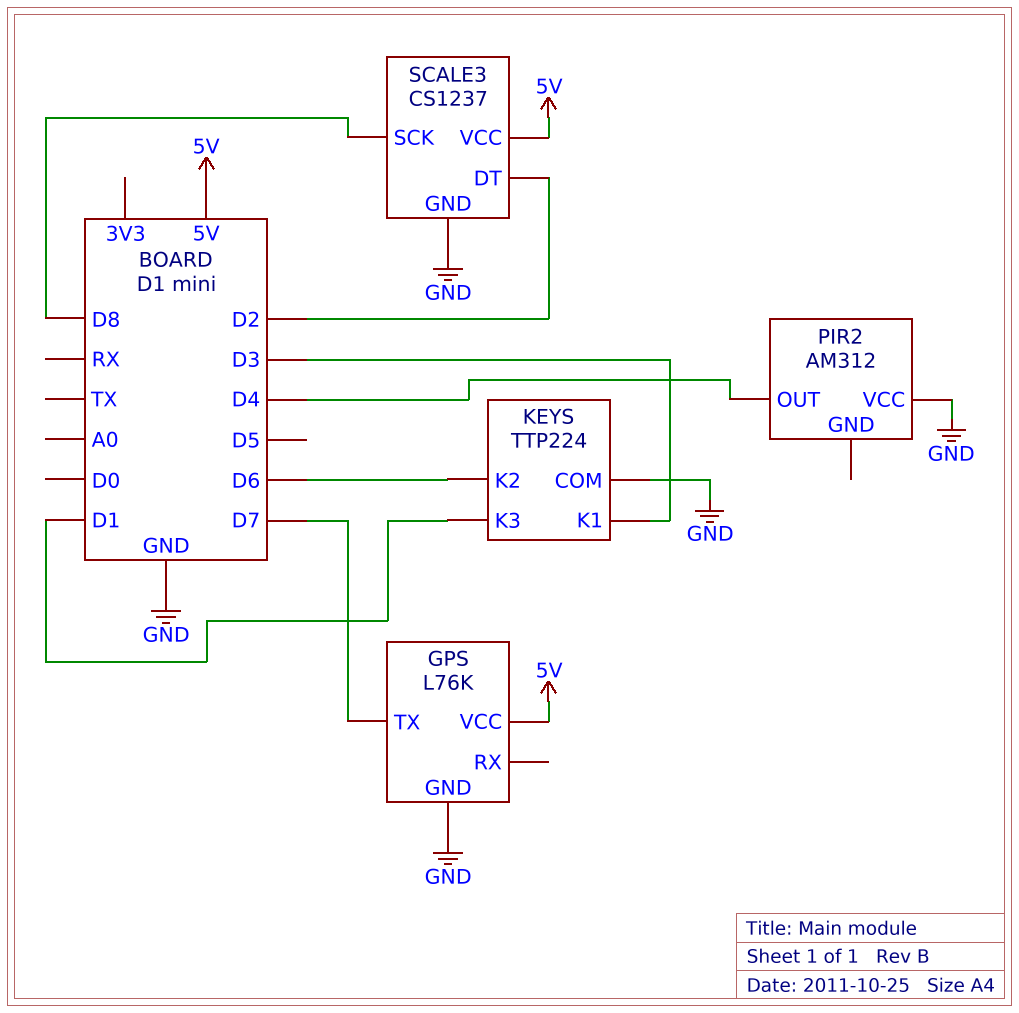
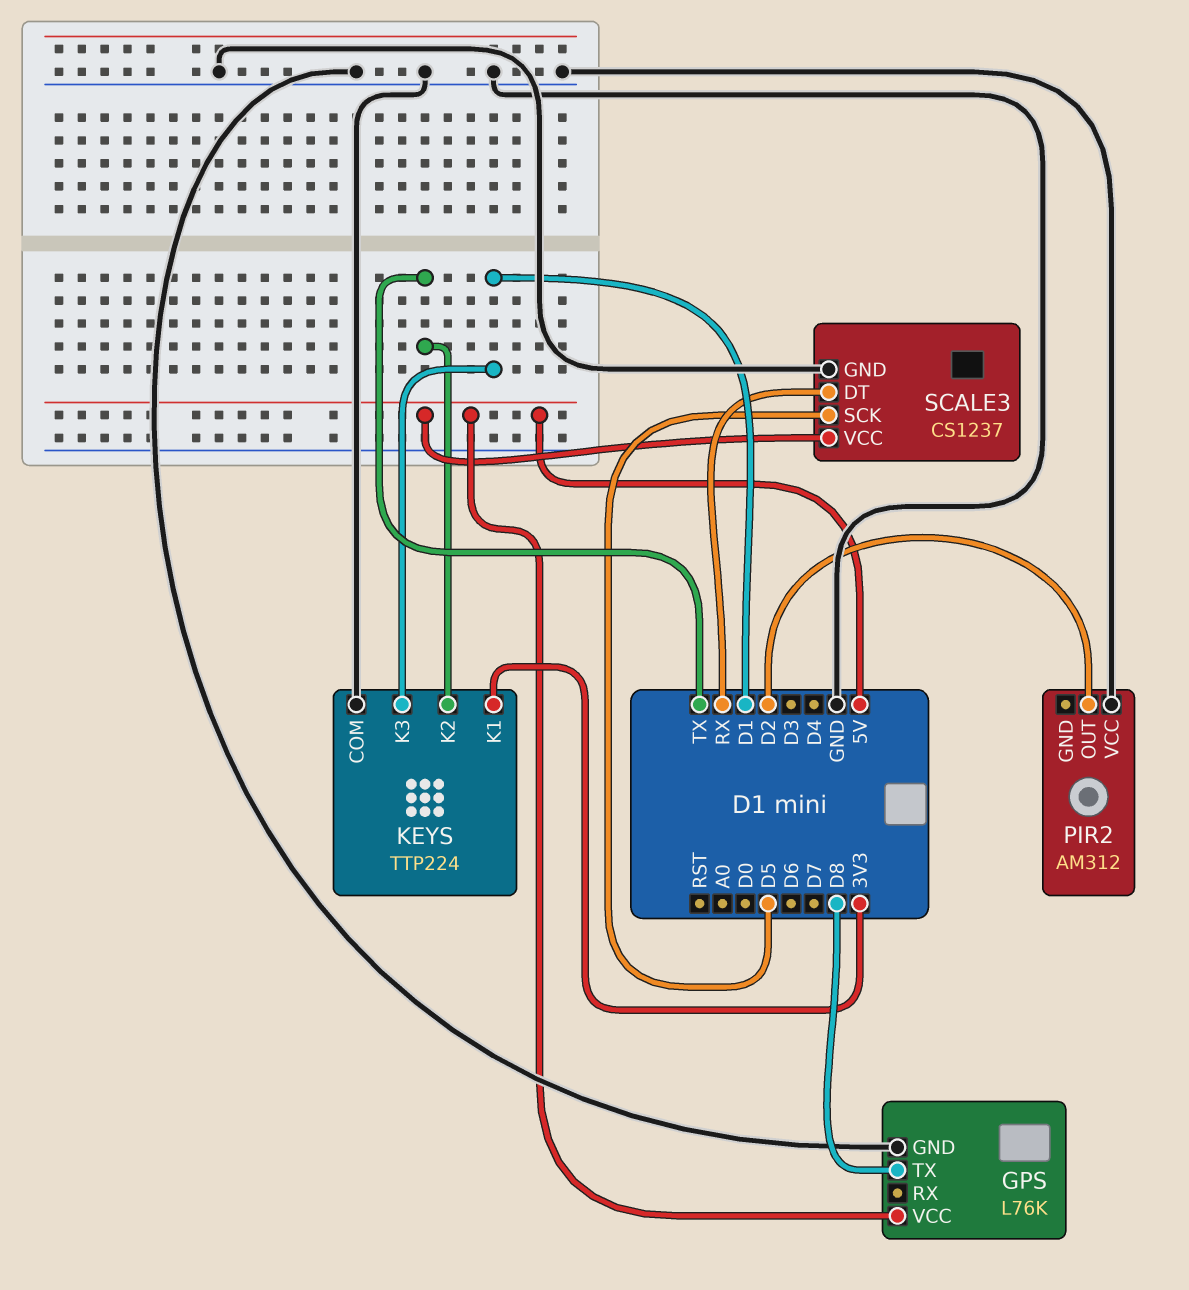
GPS pin TX: D7 -> D8
KEYS pin K1: D3 -> 3V3
KEYS pin K2: D6 -> TX
PIR2 pin OUT: D4 -> D2
SCALE3 pin DT: D2 -> RX
SCALE3 pin SCK: D8 -> D5

